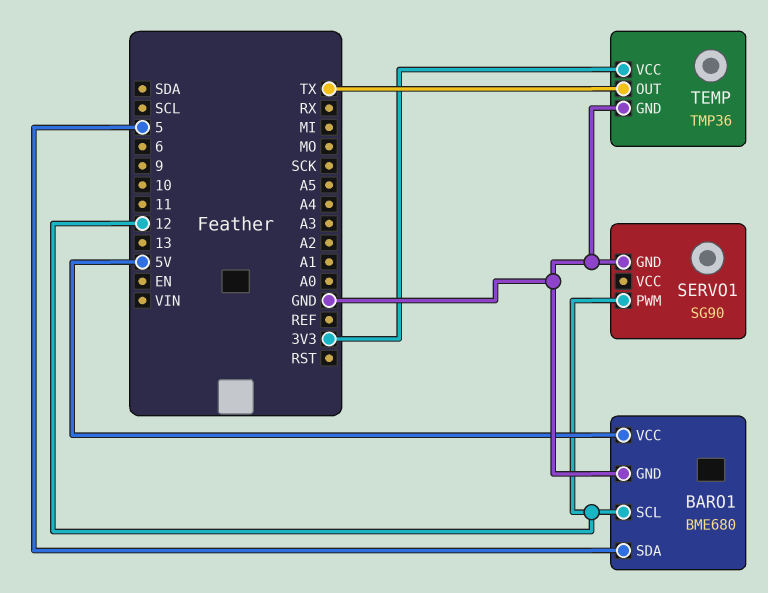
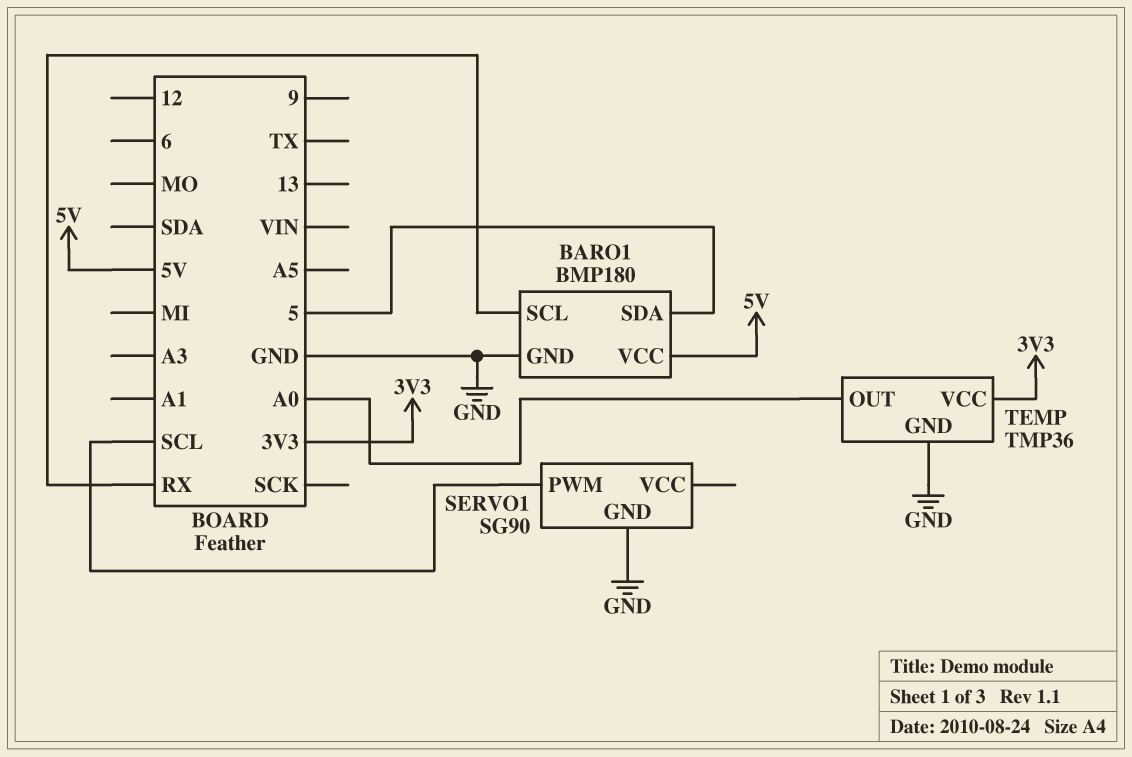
BARO1: BME680 -> BMP180
BARO1 pin SCL: 12 -> RX
SERVO1 pin PWM: 12 -> SCL
TEMP pin OUT: TX -> A0

